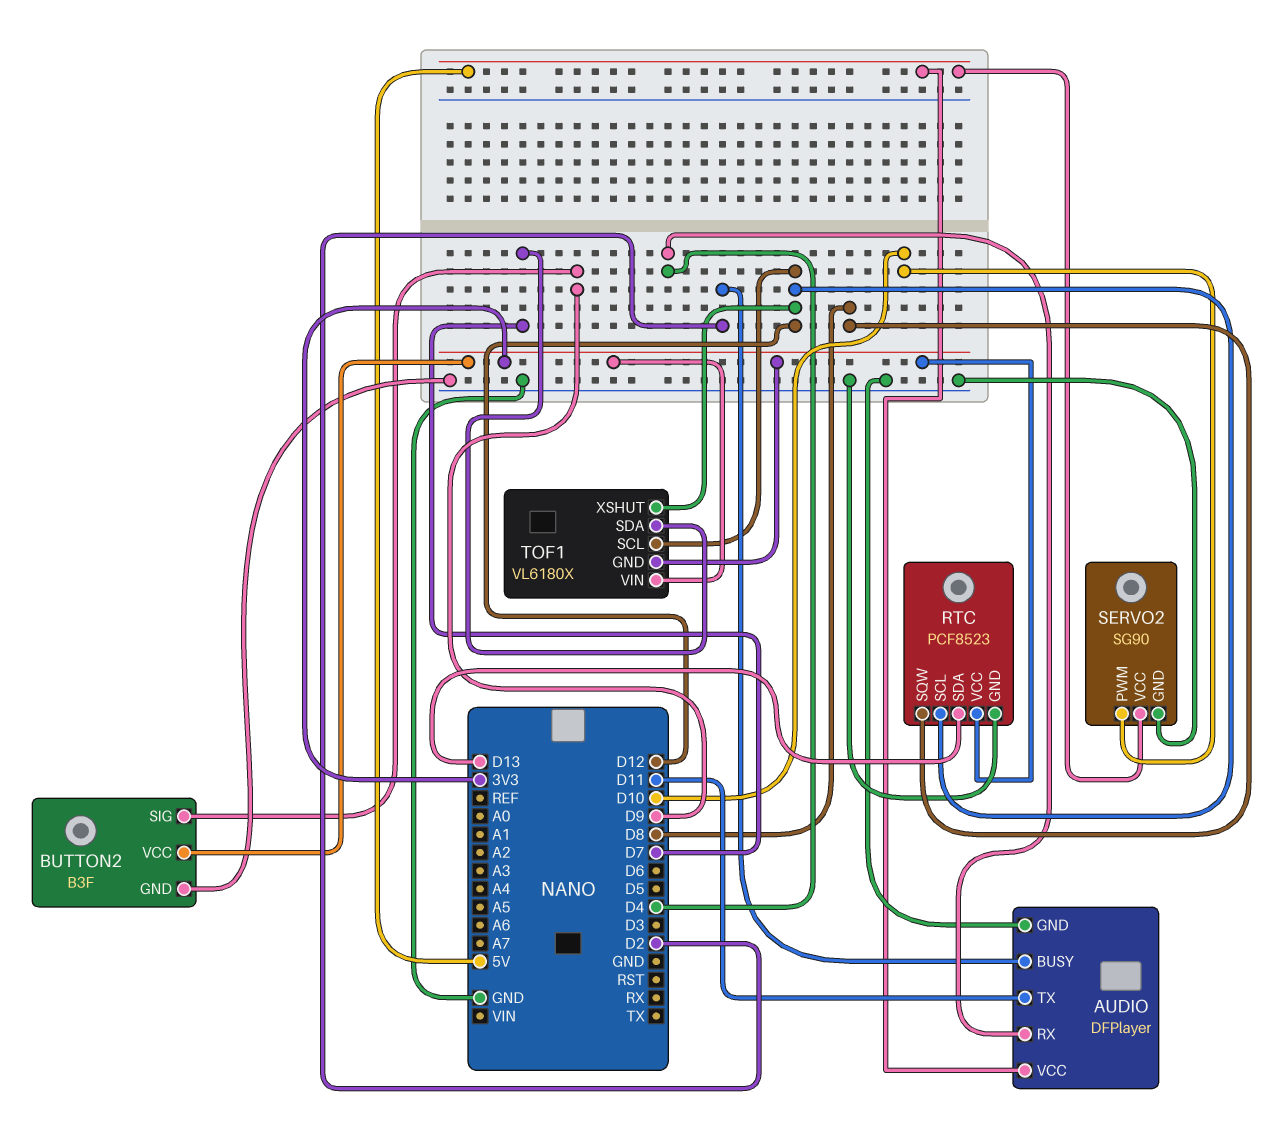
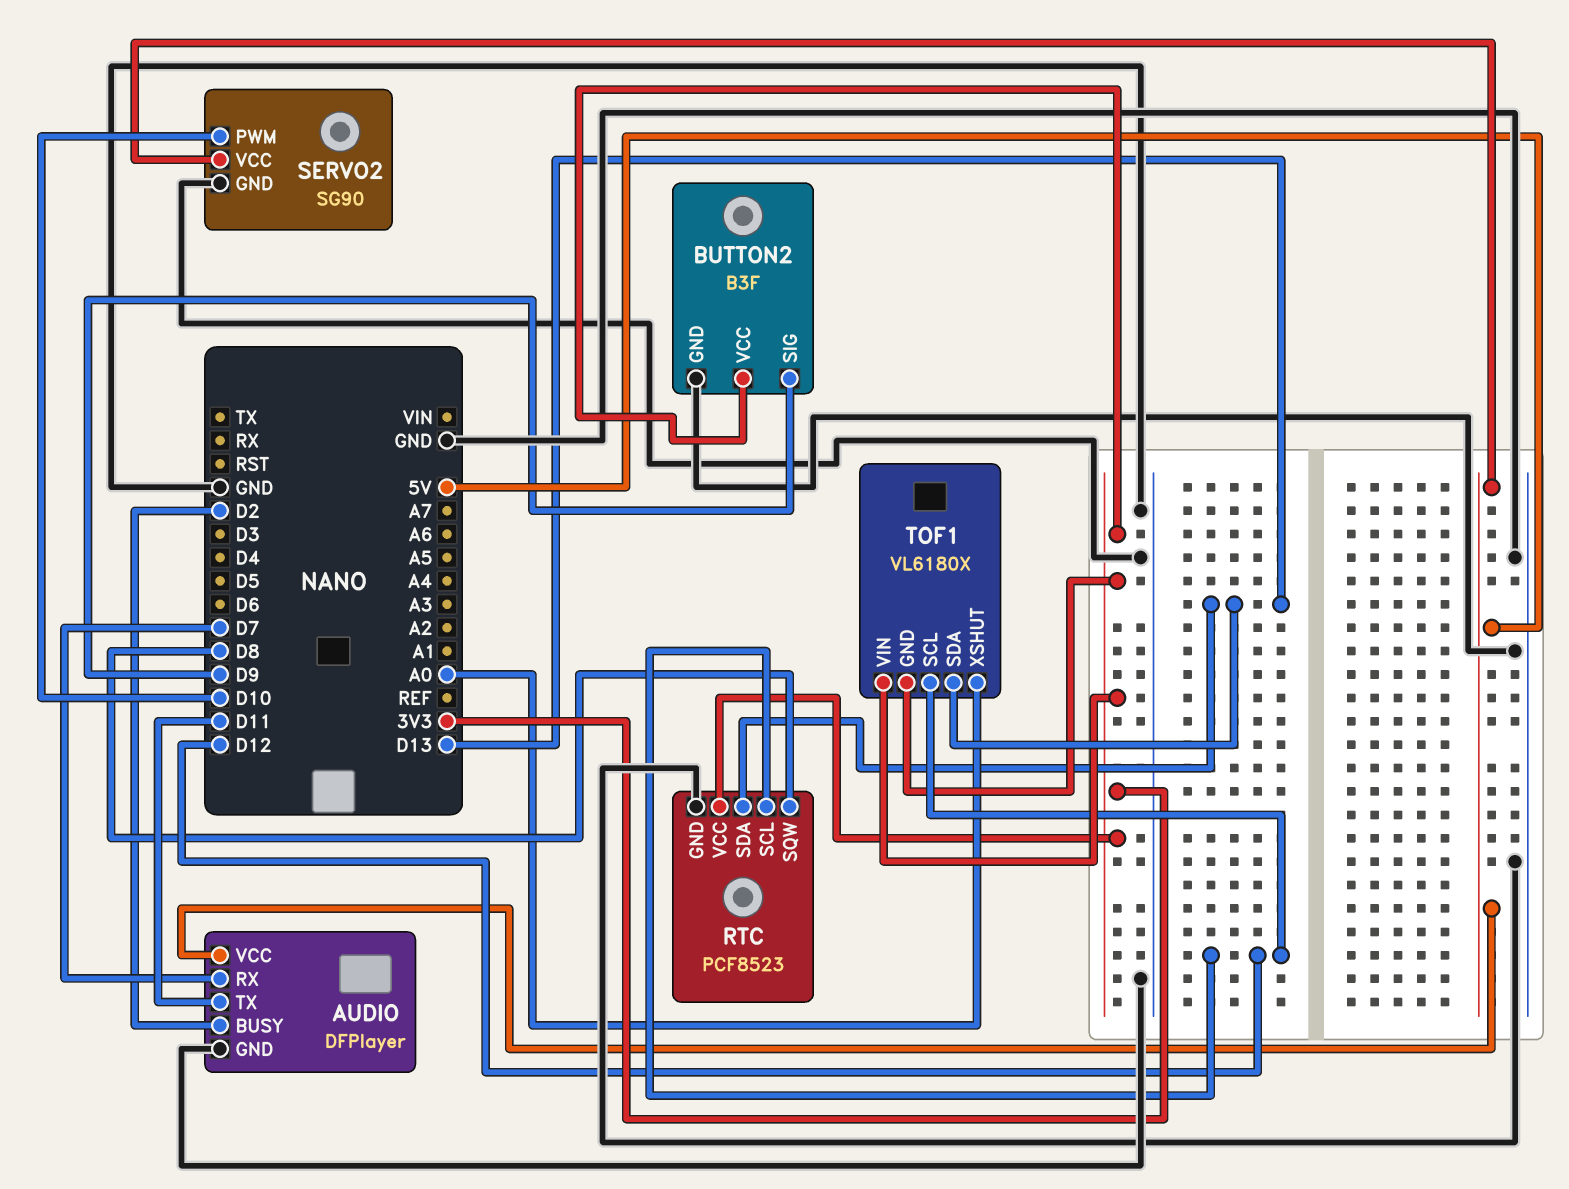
AUDIO pin RX: D4 -> D7
TOF1 pin SDA: D7 -> D13
TOF1 pin XSHUT: D12 -> A0

